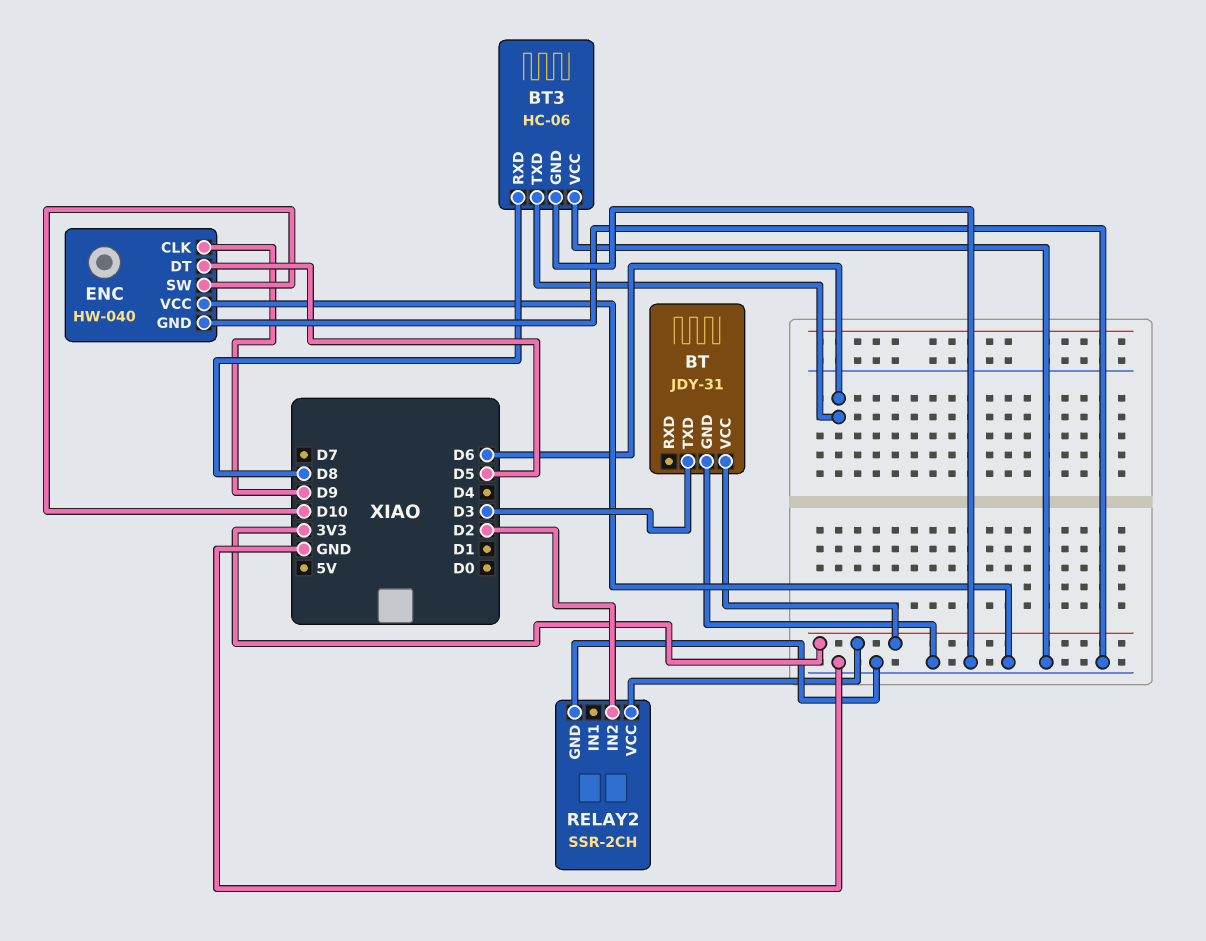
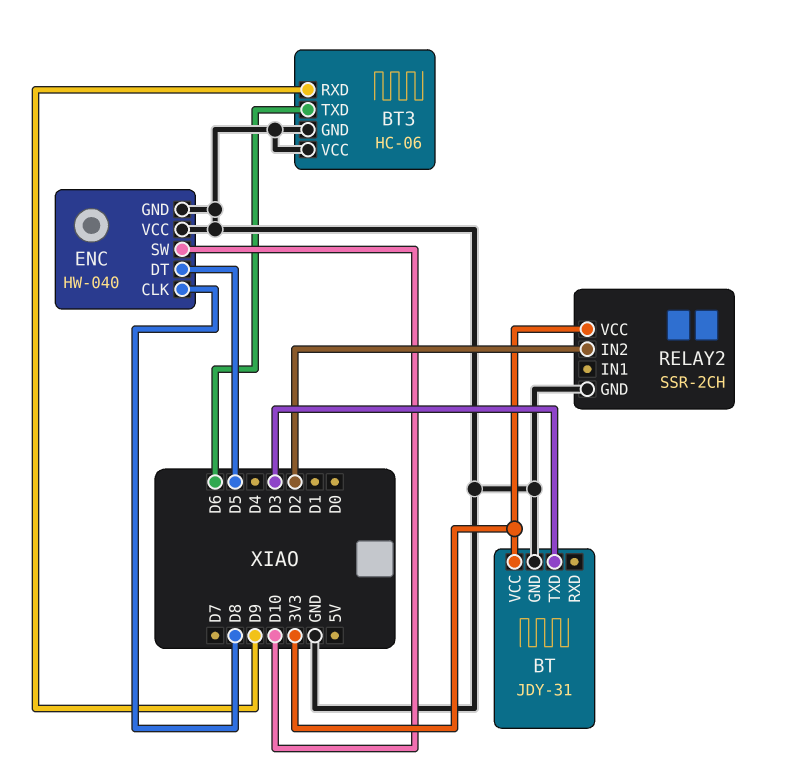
BT3 pin RXD: D8 -> D9
ENC pin CLK: D9 -> D8

